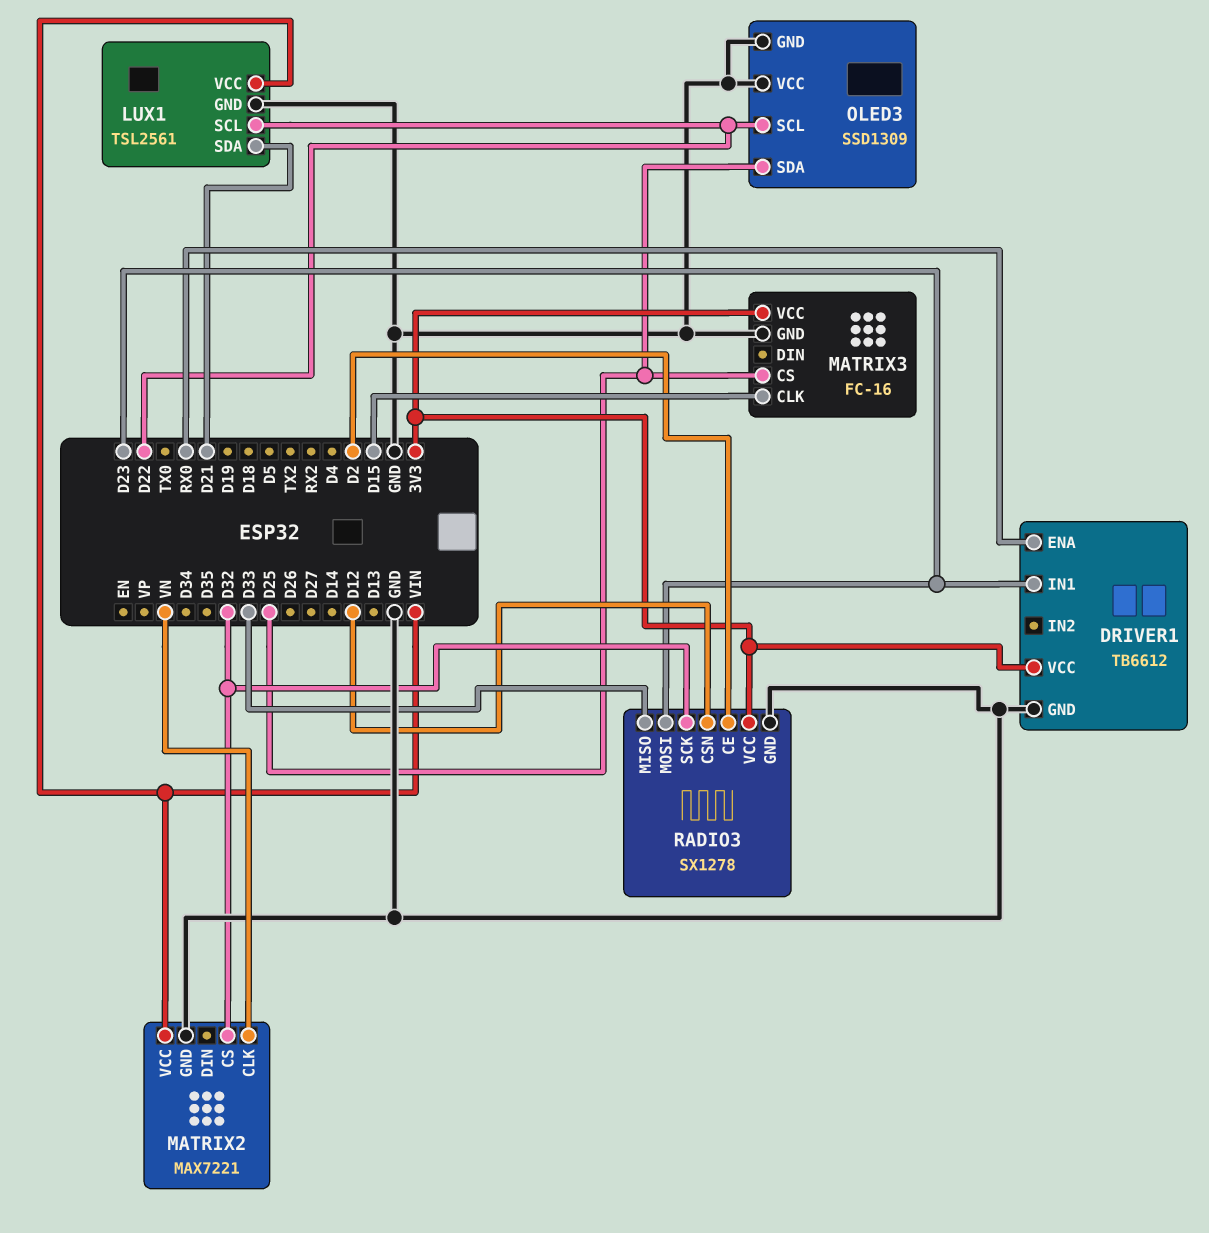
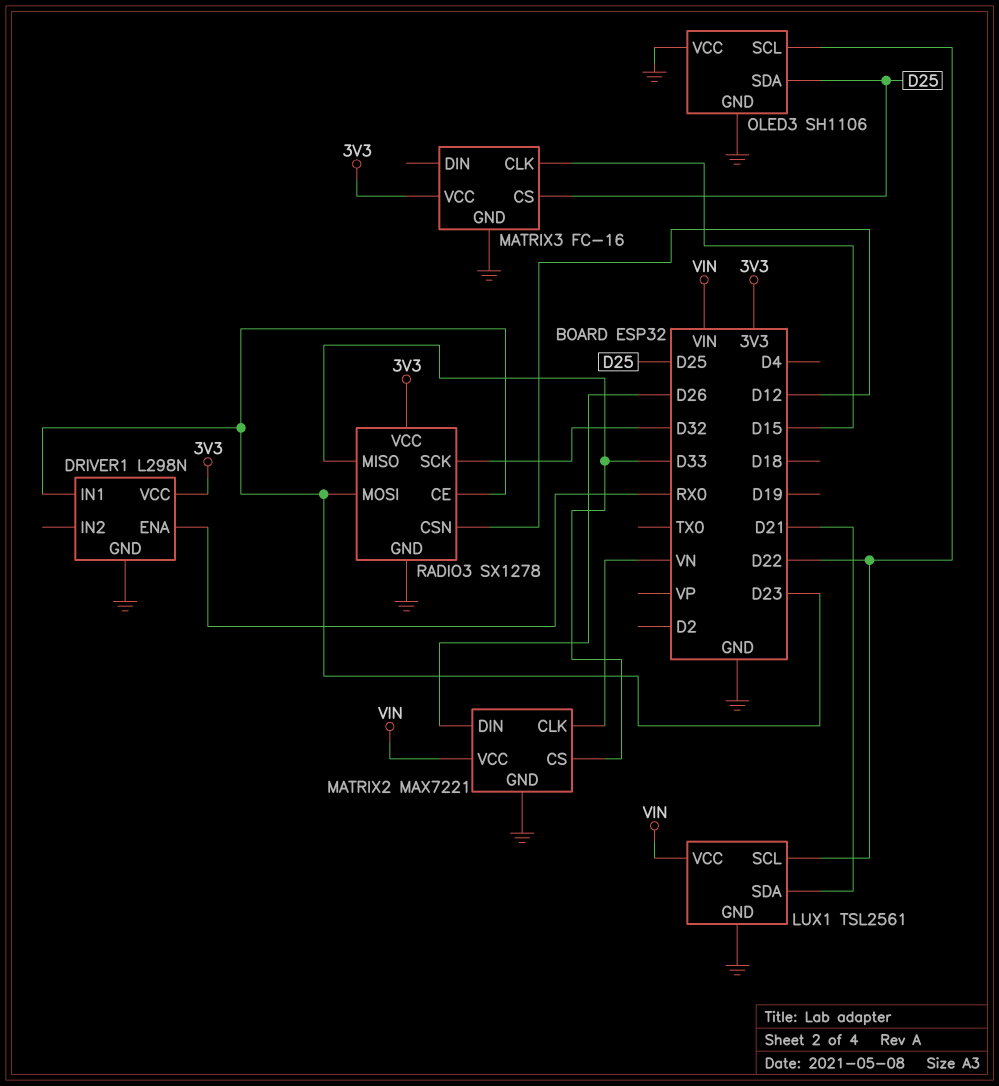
DRIVER1: TB6612 -> L298N
MATRIX2 pin CS: D32 -> D33
MATRIX2 pin DIN: none -> D26
OLED3: SSD1309 -> SH1106
RADIO3 pin CE: D2 -> D23

